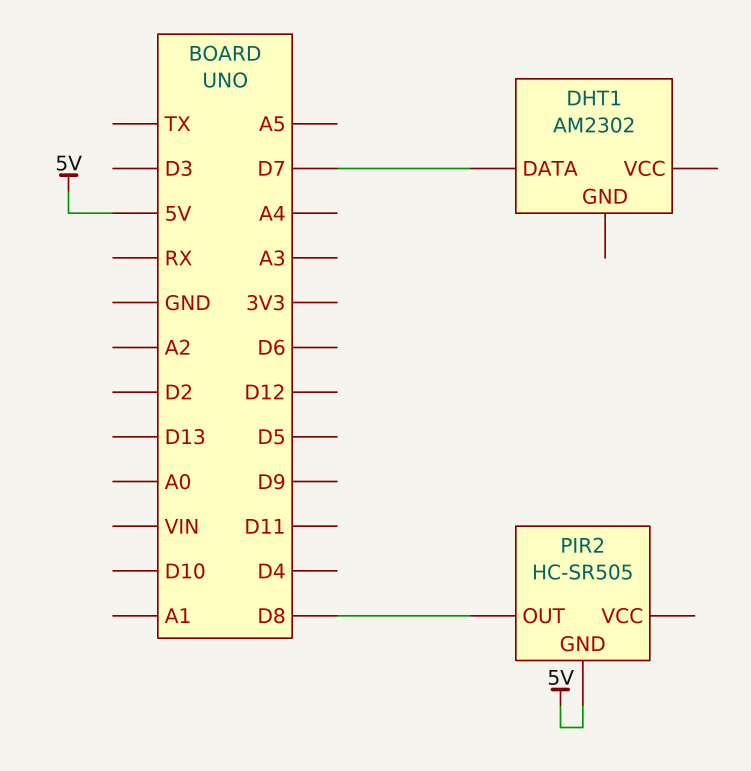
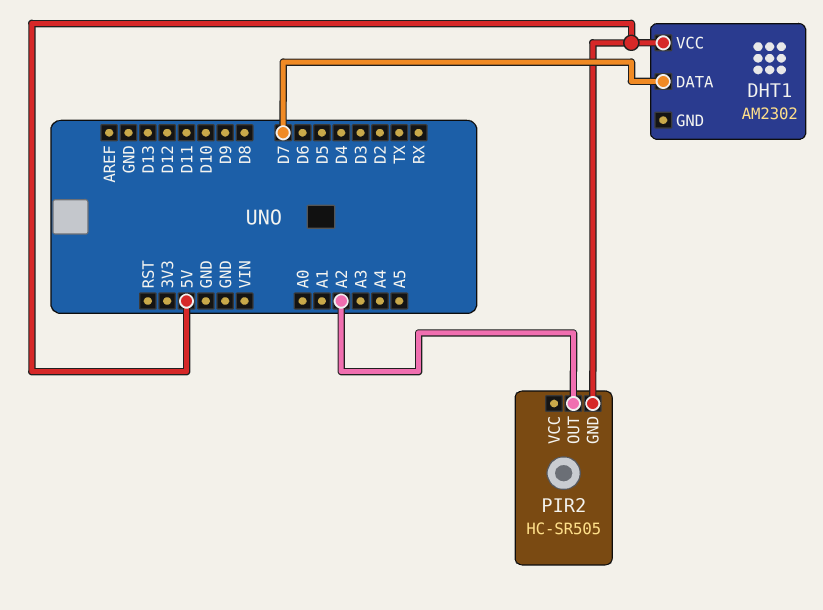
DHT1 pin VCC: none -> 5V
PIR2 pin OUT: D8 -> A2

